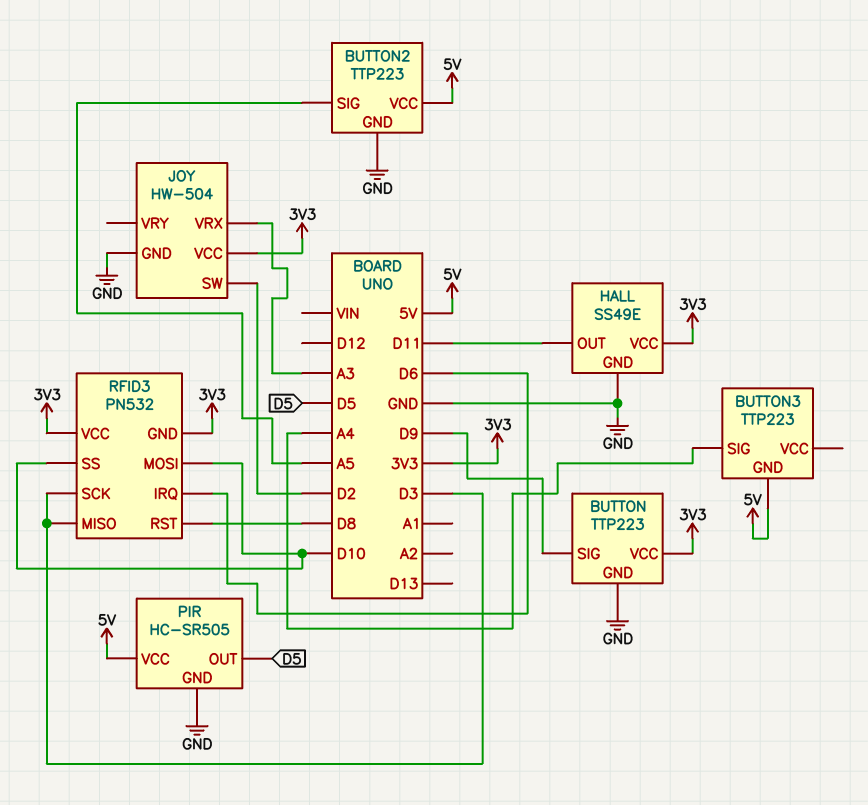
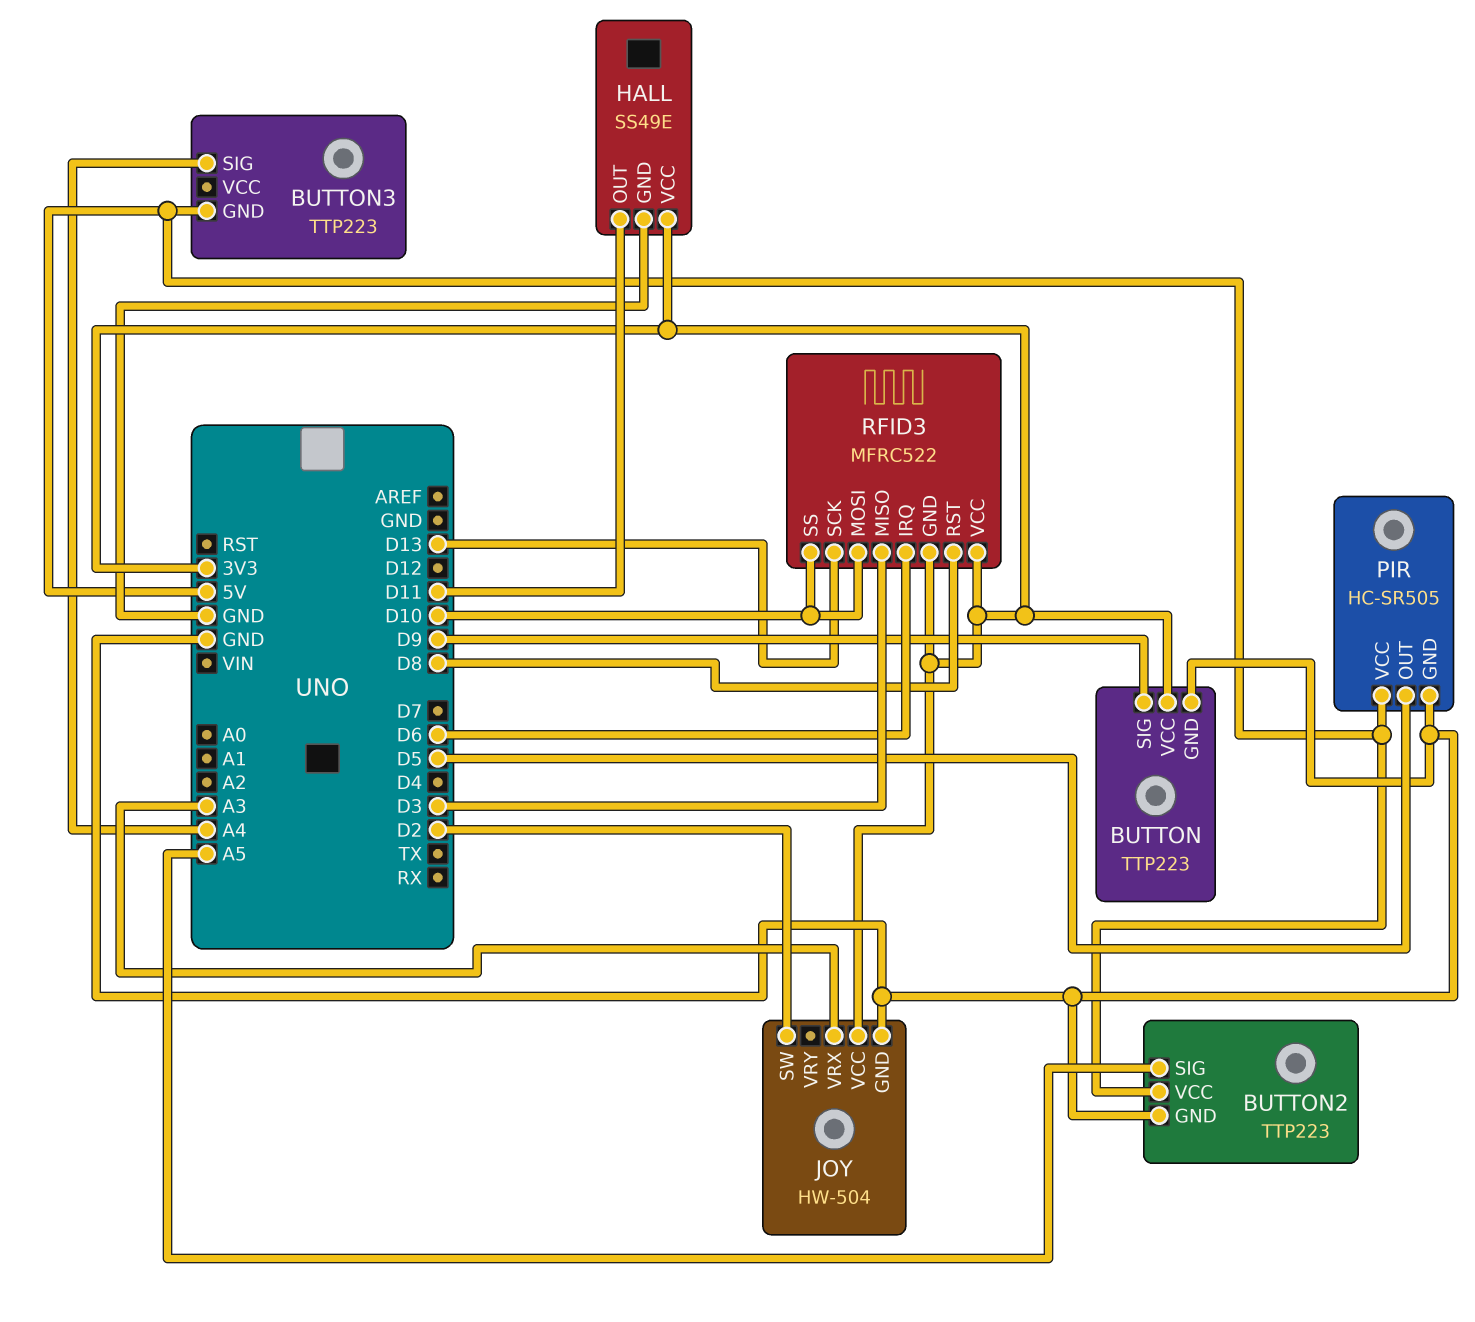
RFID3: PN532 -> MFRC522
RFID3 pin SCK: D3 -> D13

